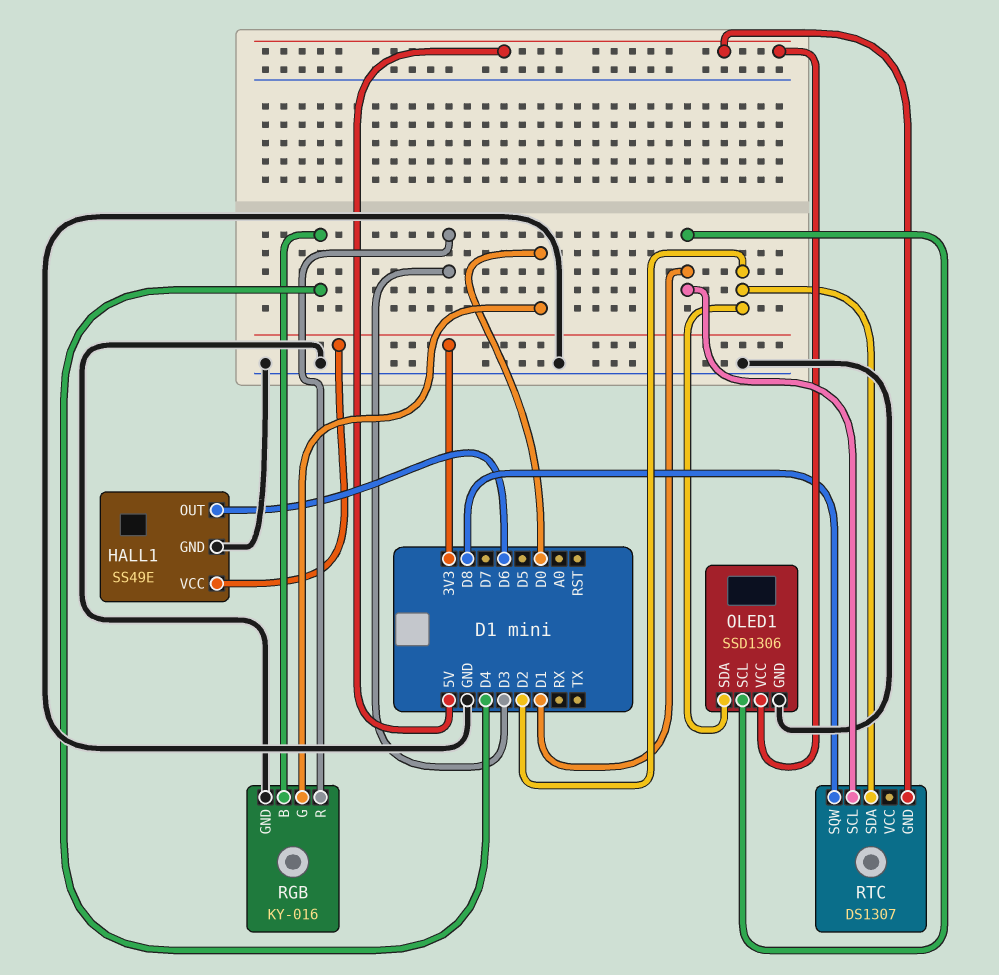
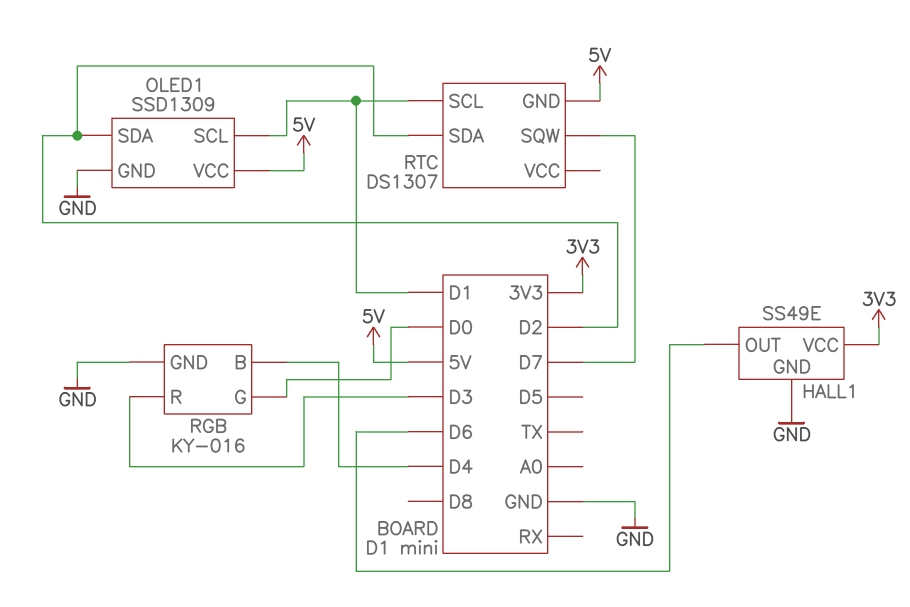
OLED1: SSD1306 -> SSD1309
RTC pin SQW: D8 -> D7

